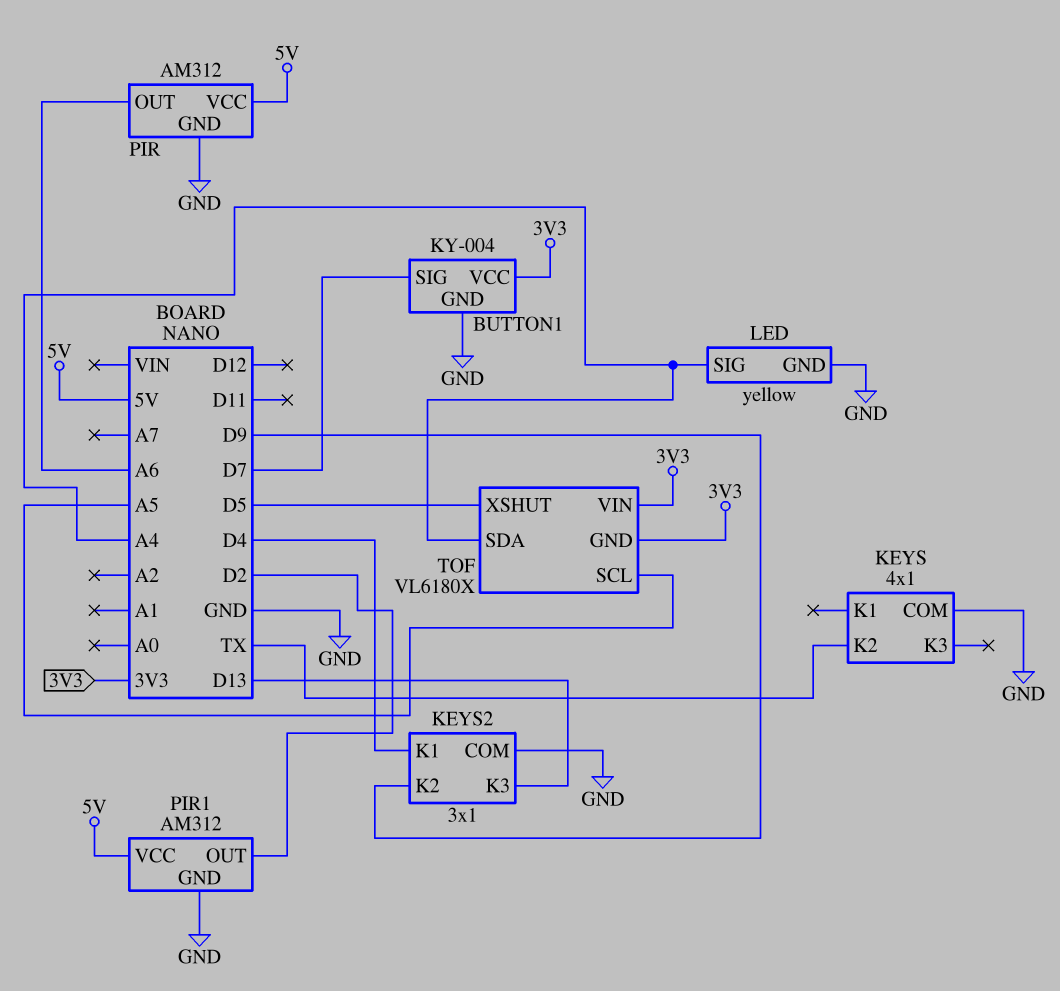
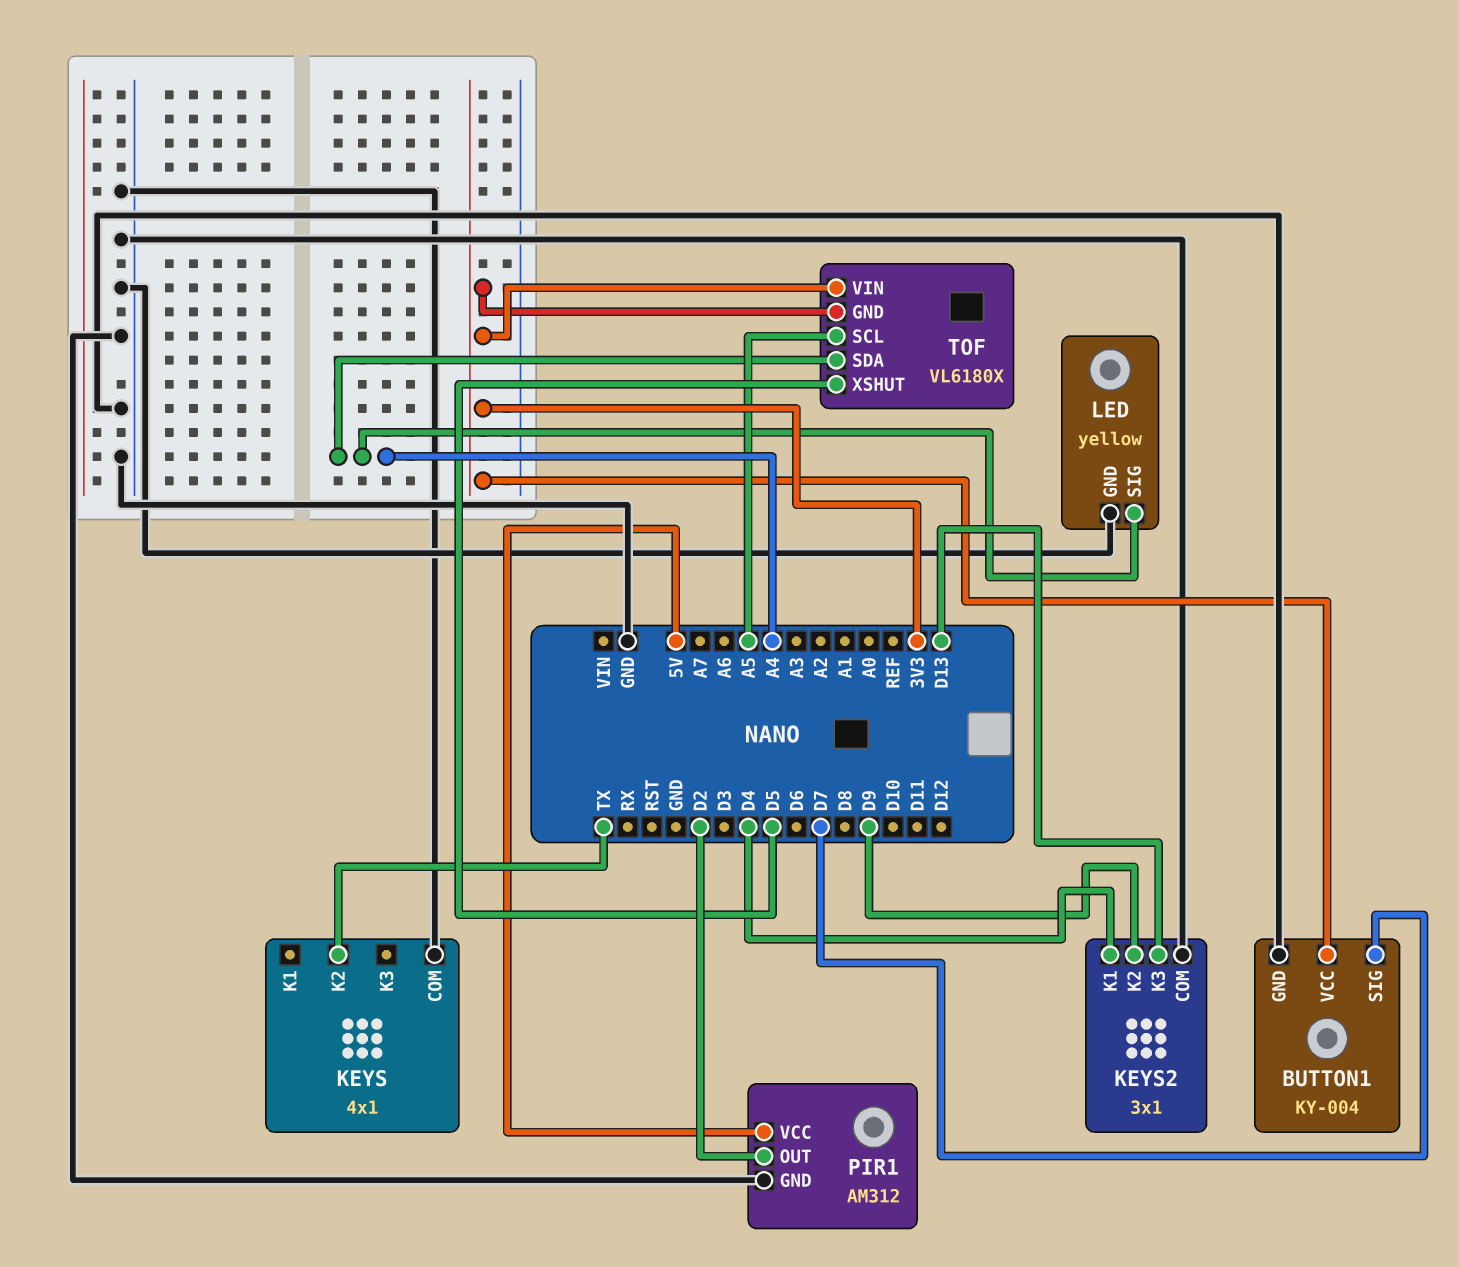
PIR: AM312 -> none
PIR pin GND: GND -> none
PIR pin OUT: A6 -> none
PIR pin VCC: 5V -> none

